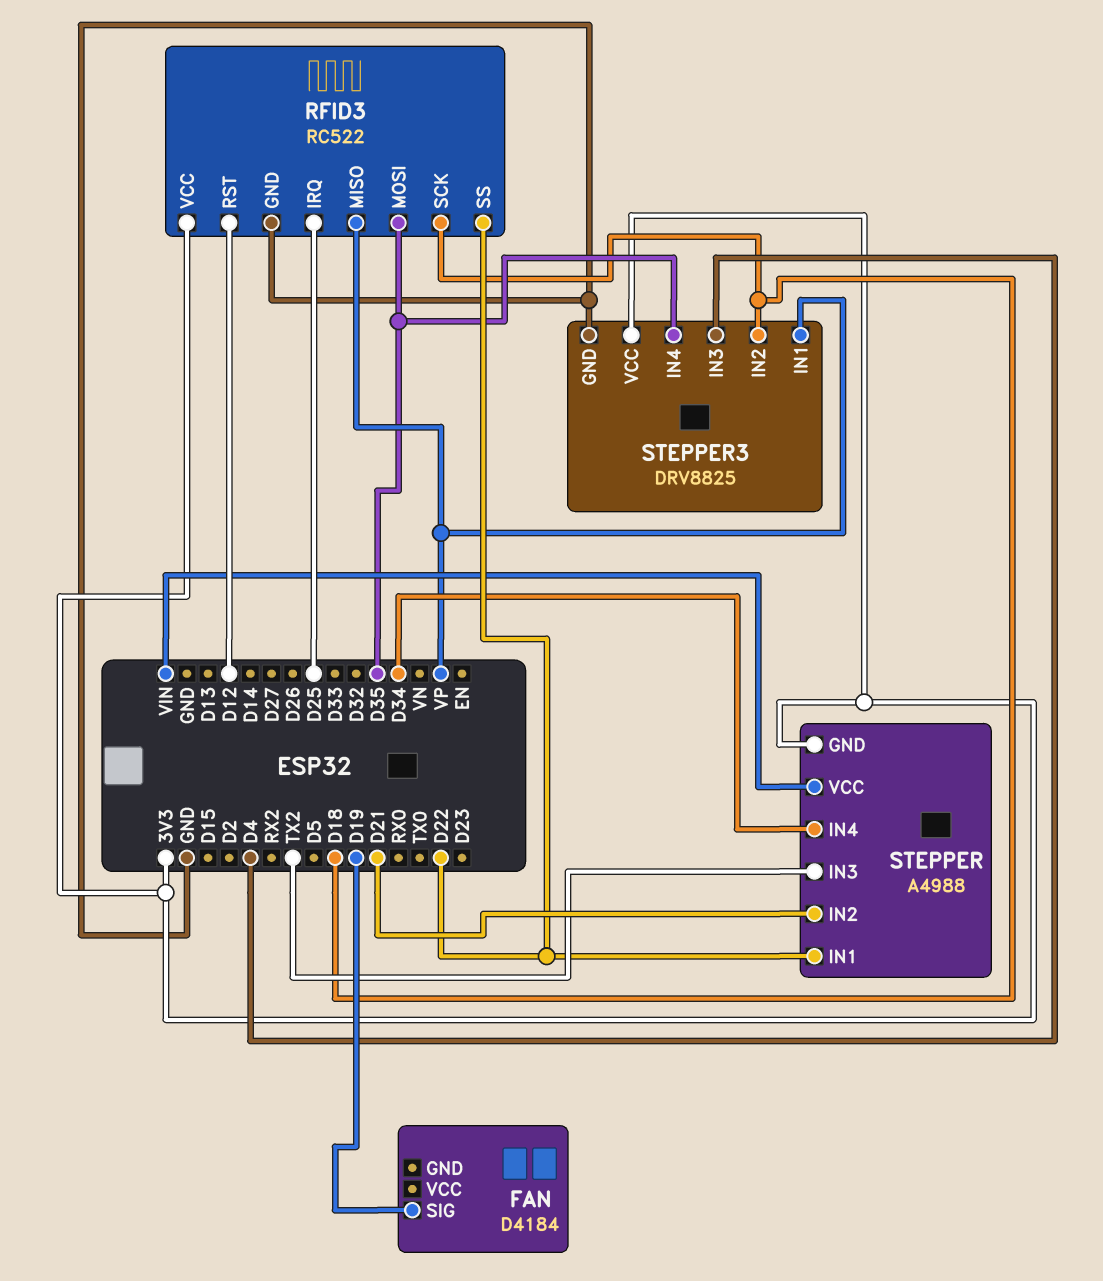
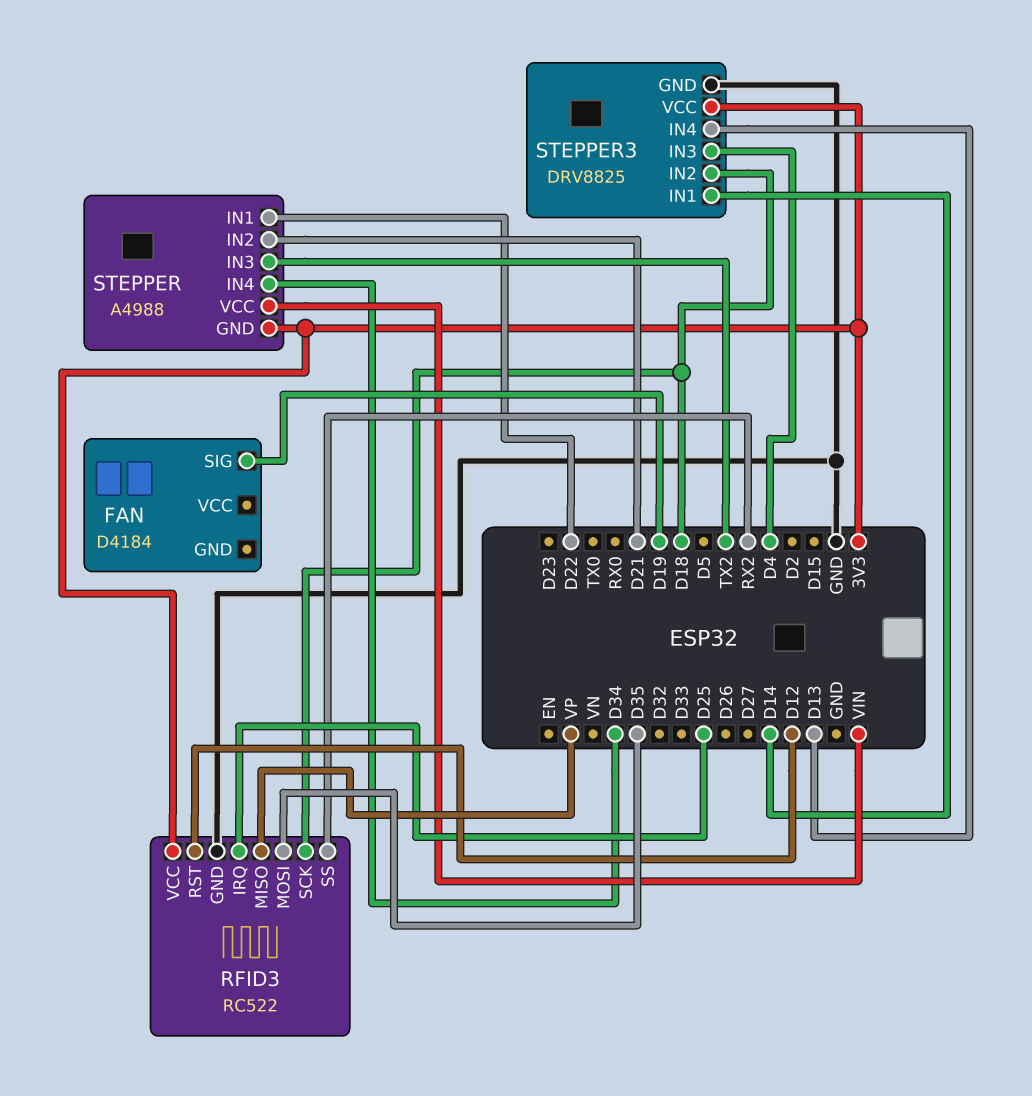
RFID3 pin SS: D22 -> RX2
STEPPER3 pin IN1: VP -> D14
STEPPER3 pin IN4: D35 -> D13

